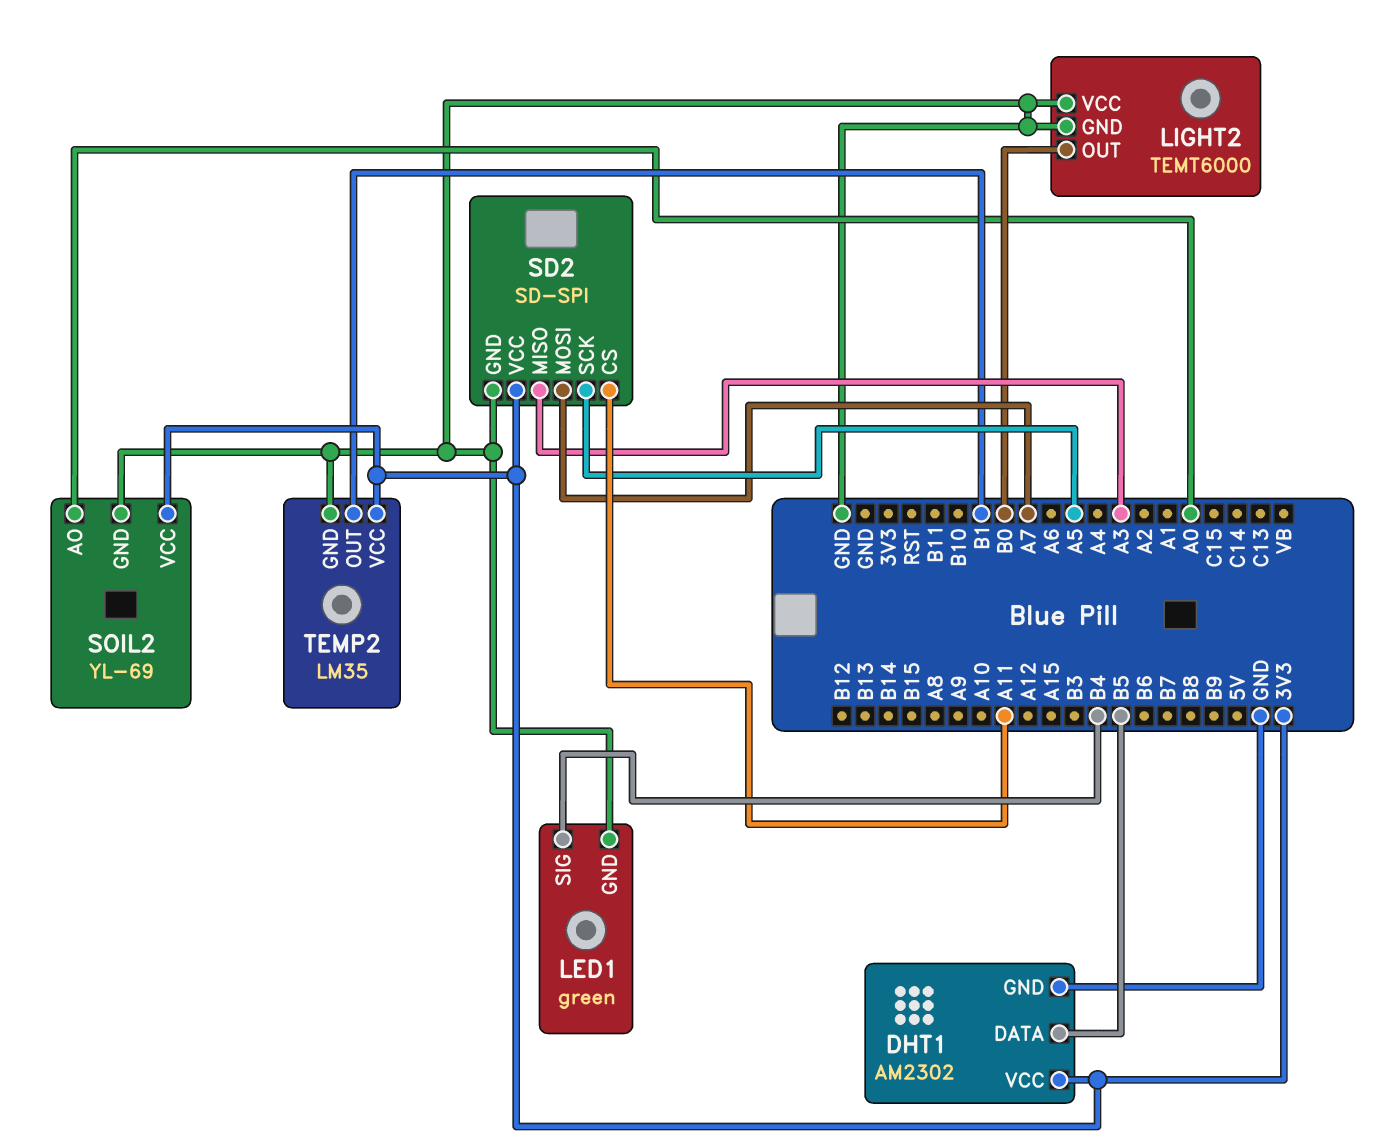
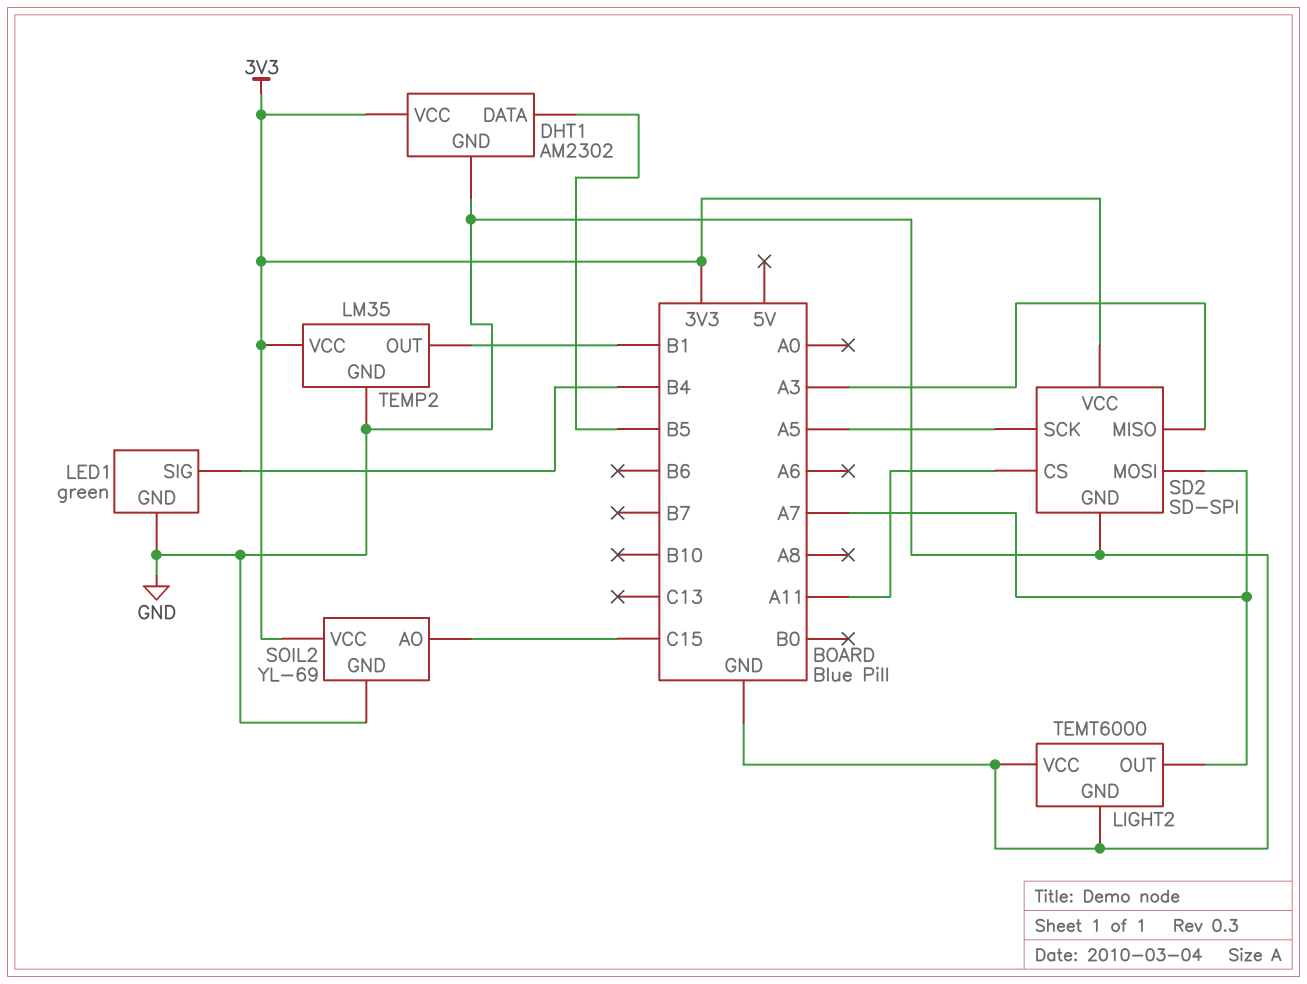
LIGHT2 pin OUT: B0 -> A7
SOIL2 pin AO: A0 -> C15

